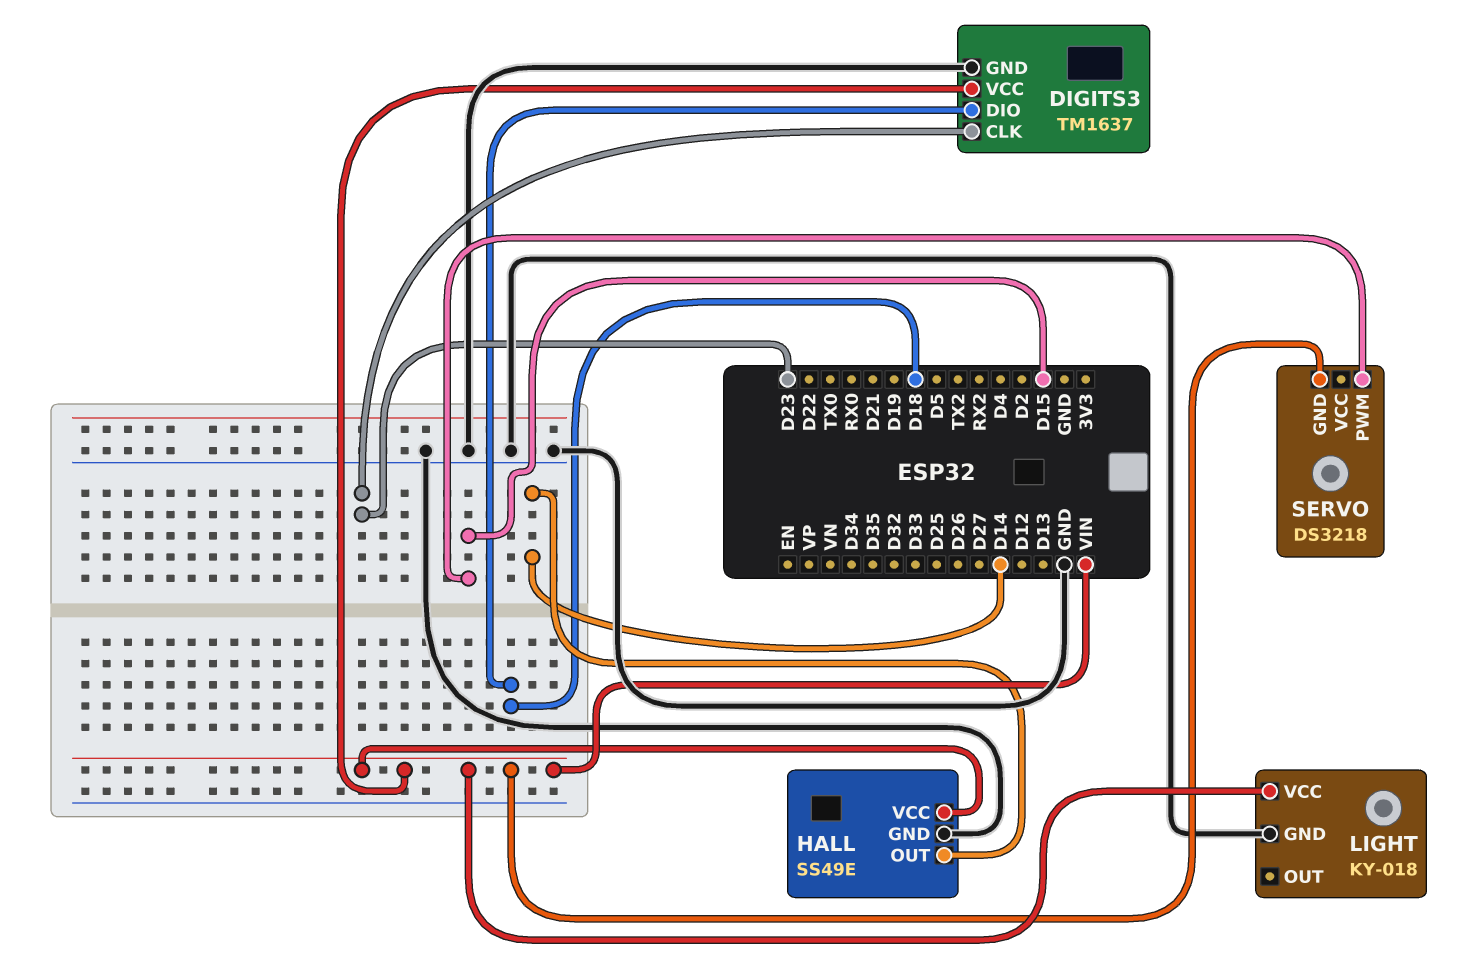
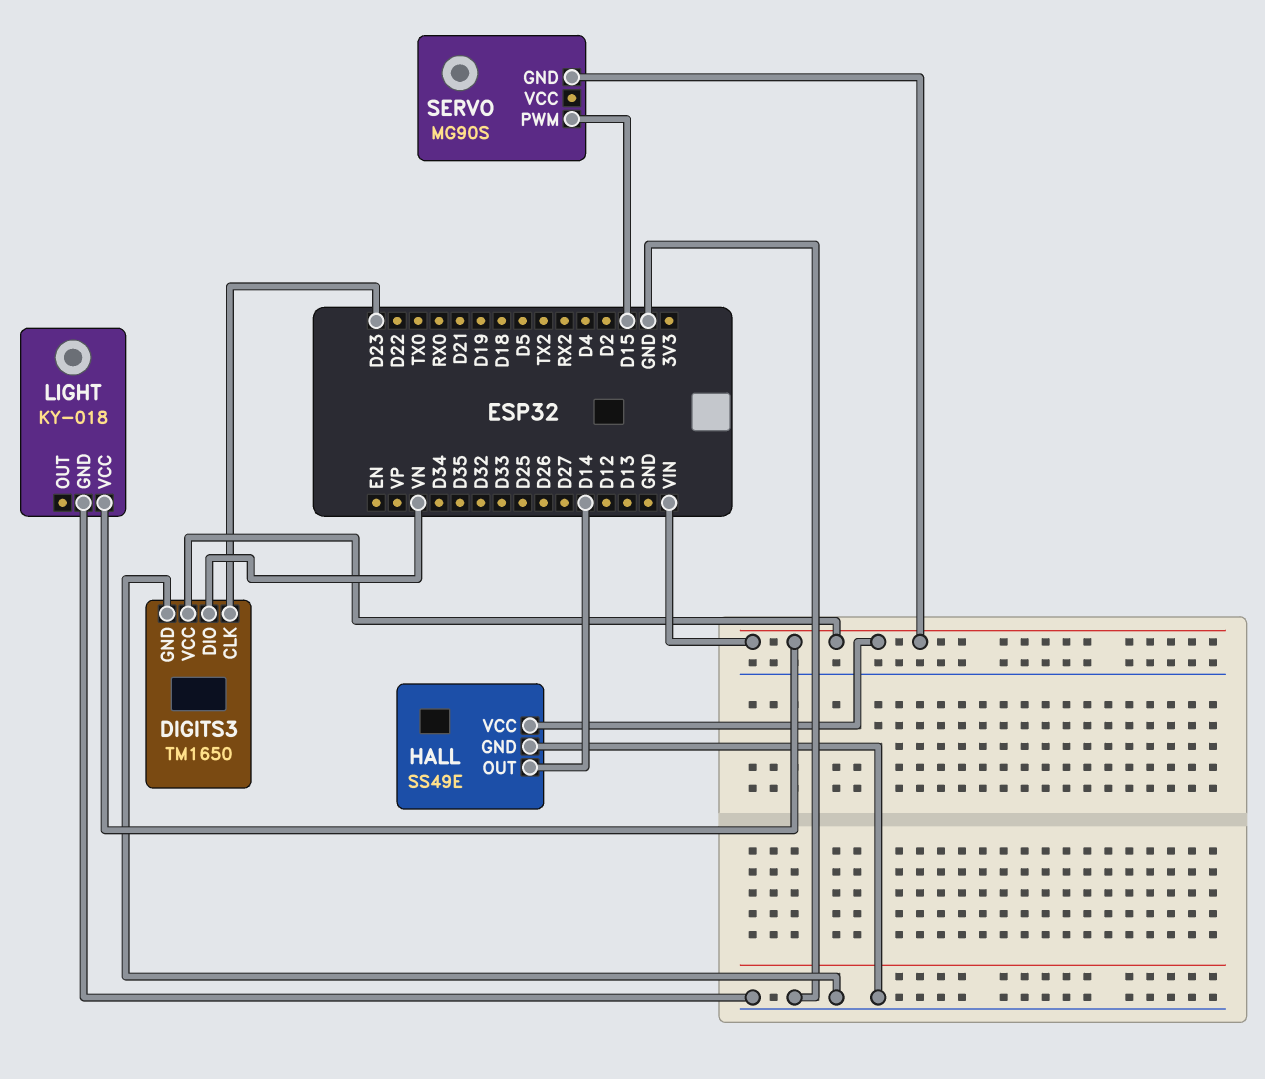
DIGITS3: TM1637 -> TM1650
DIGITS3 pin DIO: D18 -> VN
SERVO: DS3218 -> MG90S

